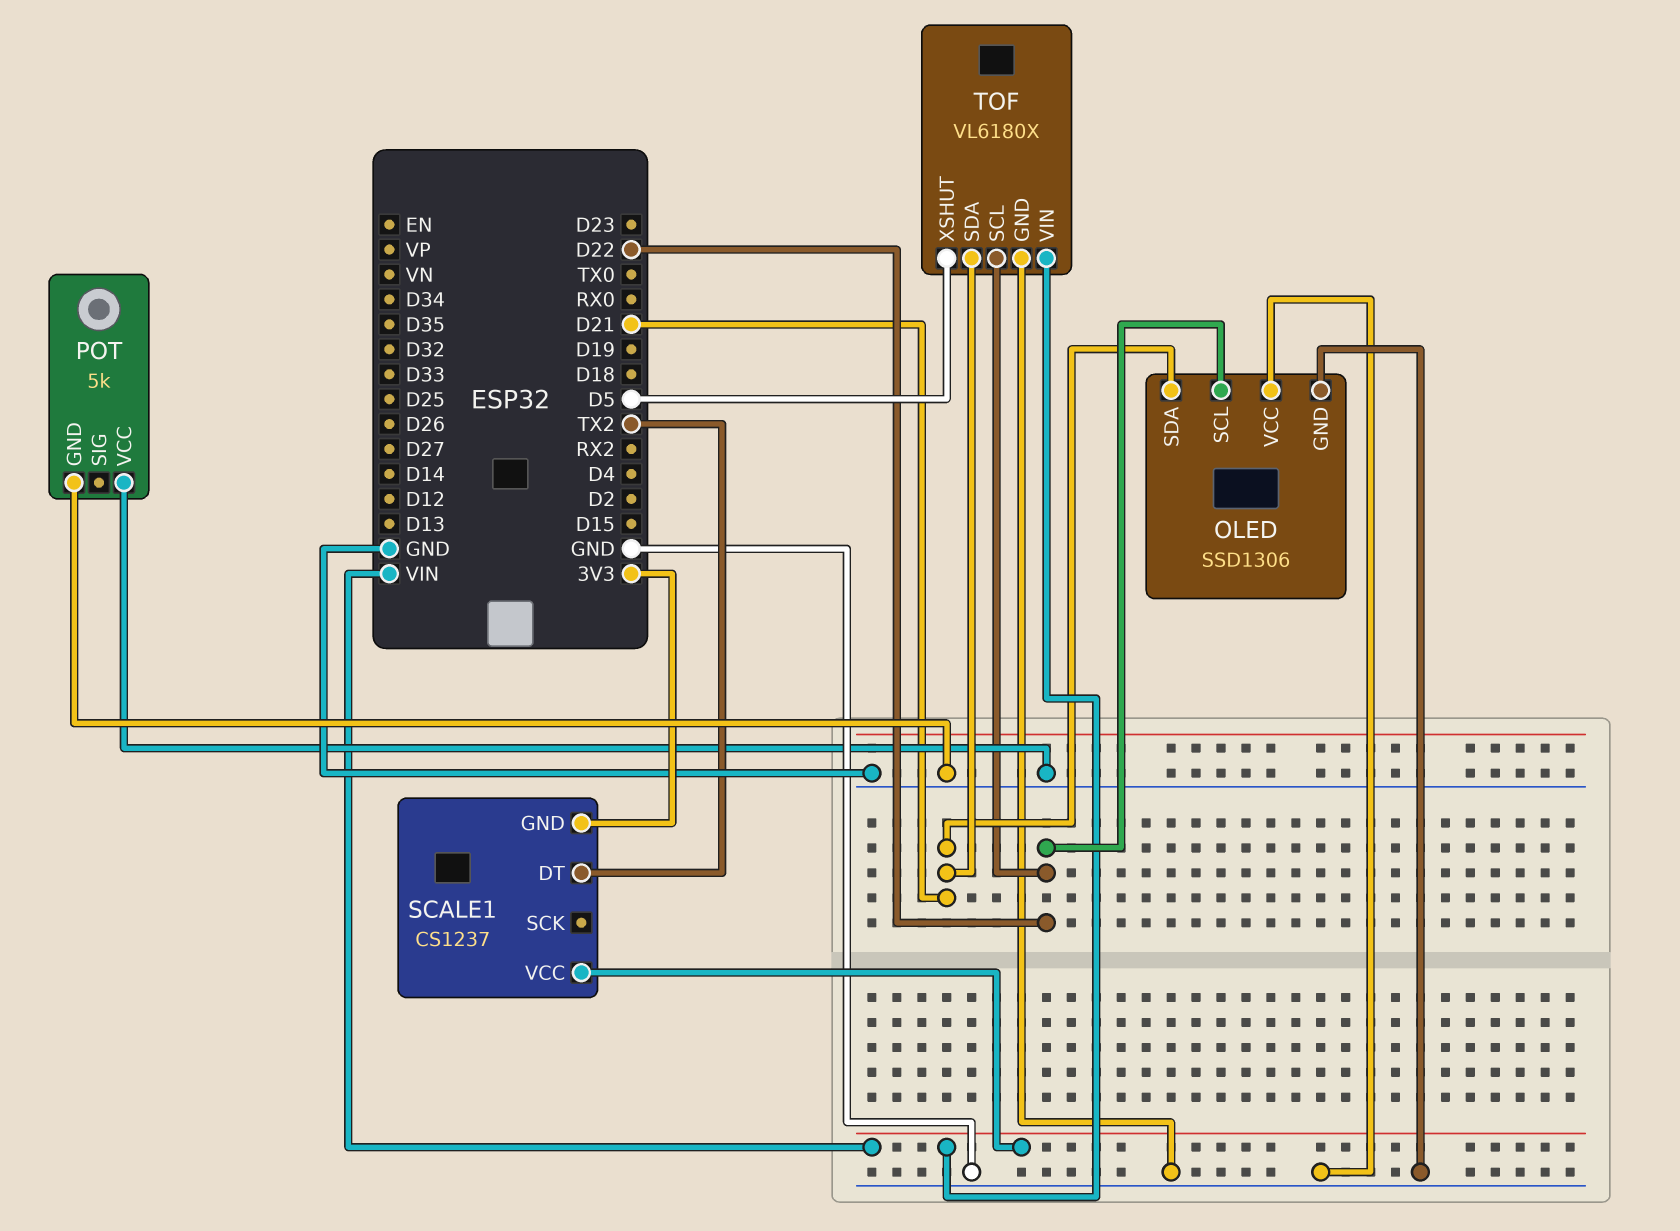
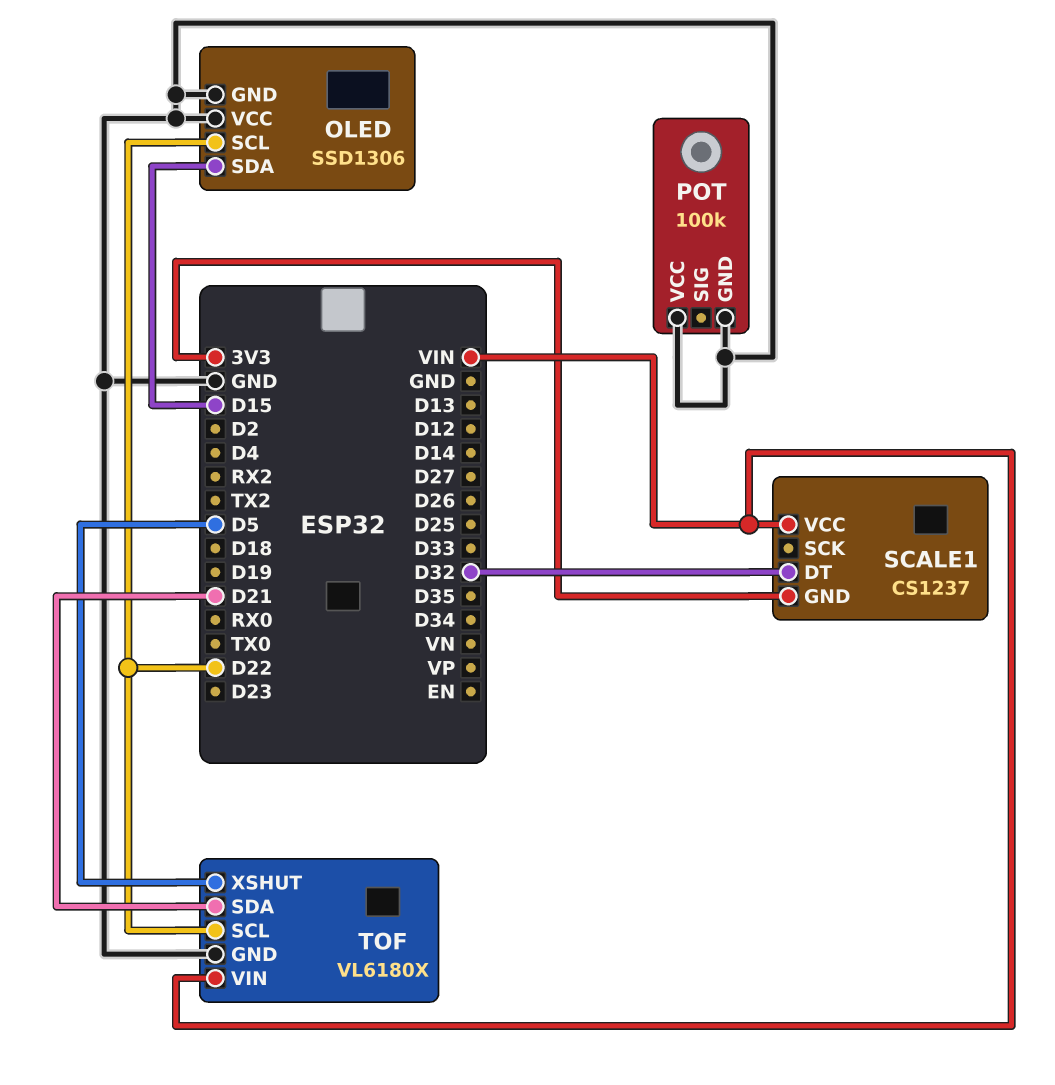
OLED pin SDA: D21 -> D15
POT: 5k -> 100k
SCALE1 pin DT: TX2 -> D32

